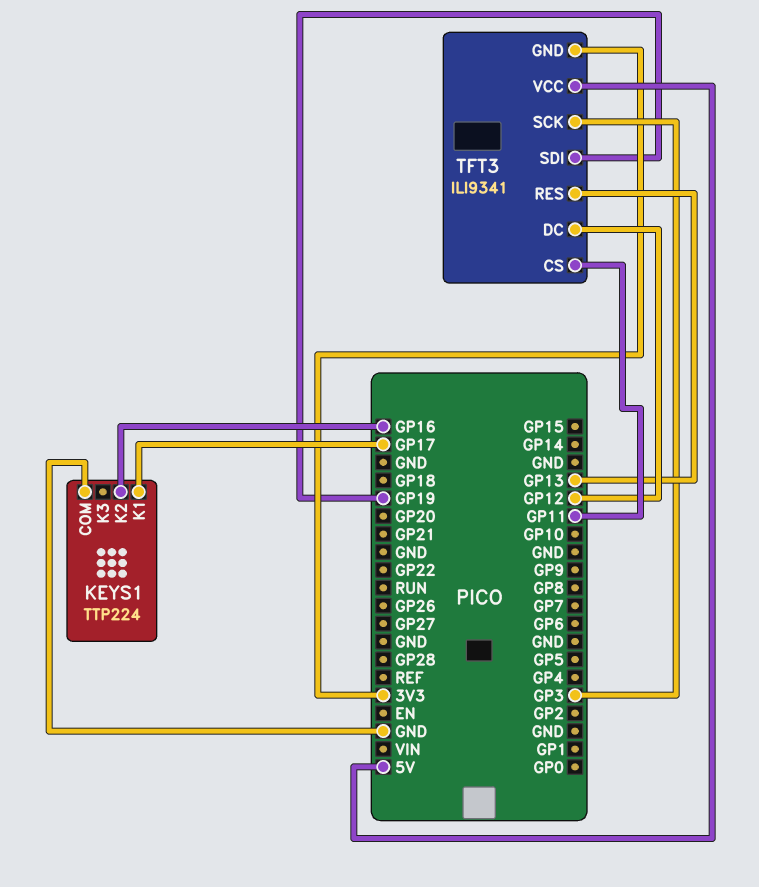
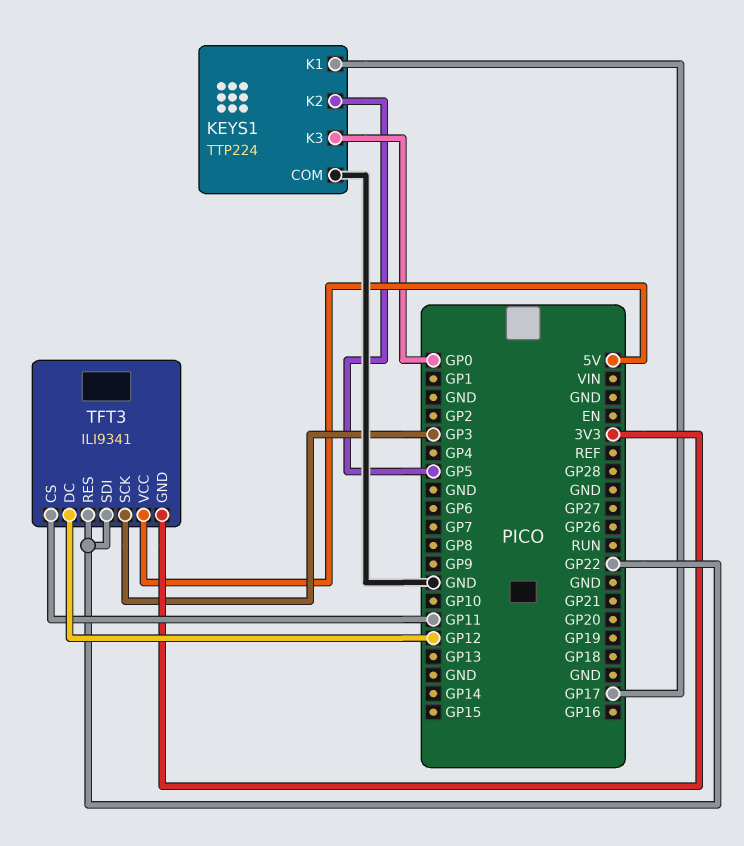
KEYS1 pin K2: GP16 -> GP5
KEYS1 pin K3: none -> GP0
TFT3 pin RES: GP13 -> GP22
TFT3 pin SDI: GP19 -> GP22

